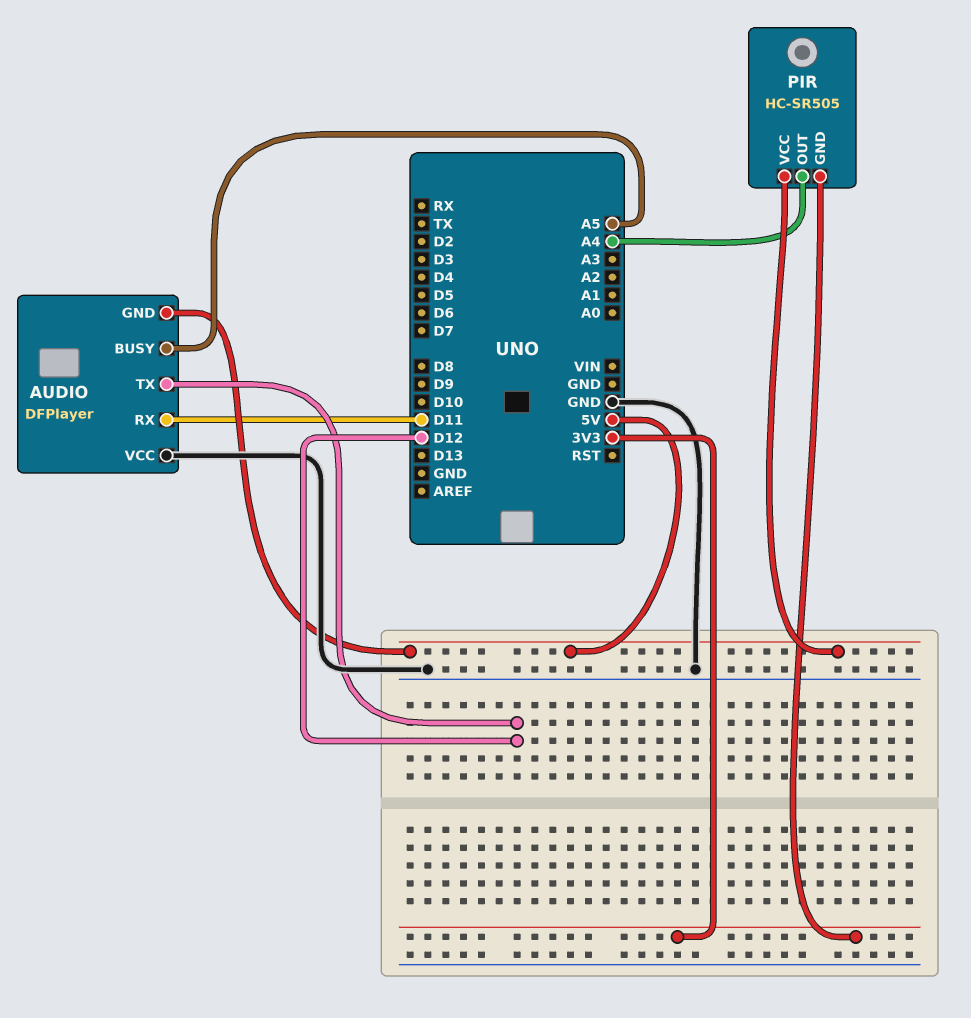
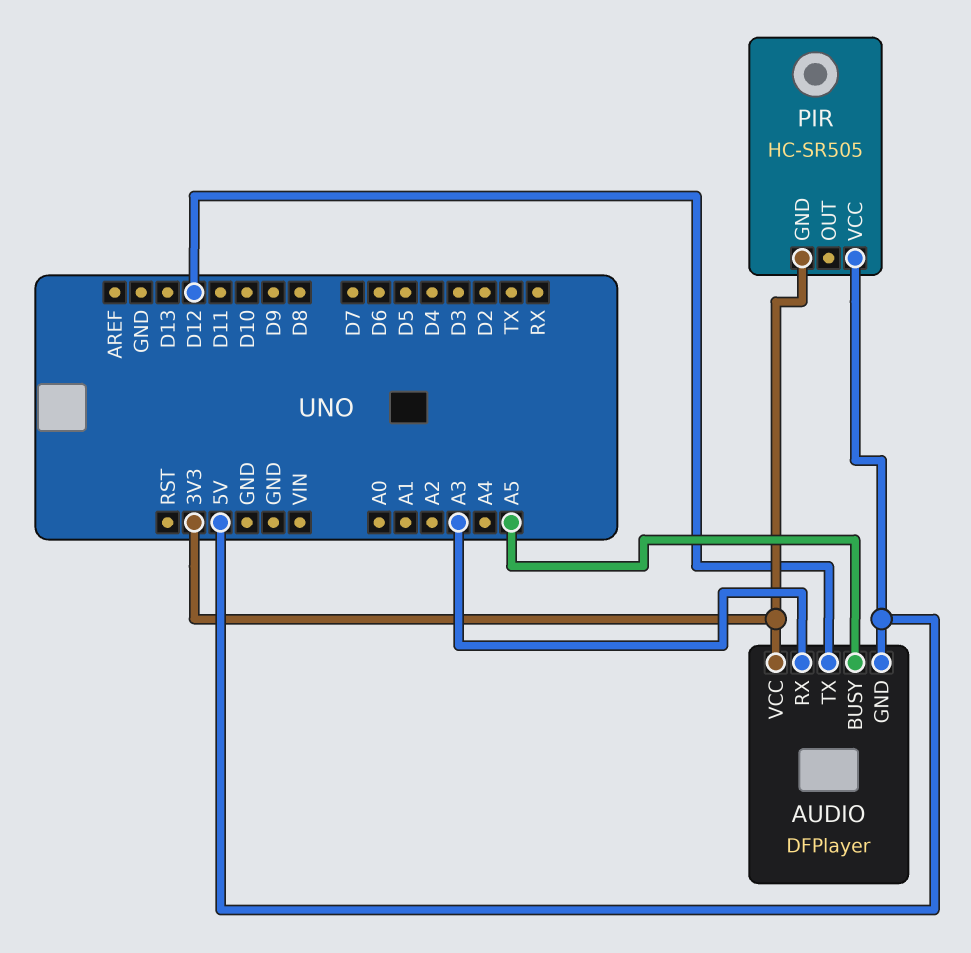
AUDIO pin RX: D11 -> A3
AUDIO pin VCC: GND -> 3V3
PIR pin OUT: A4 -> none

